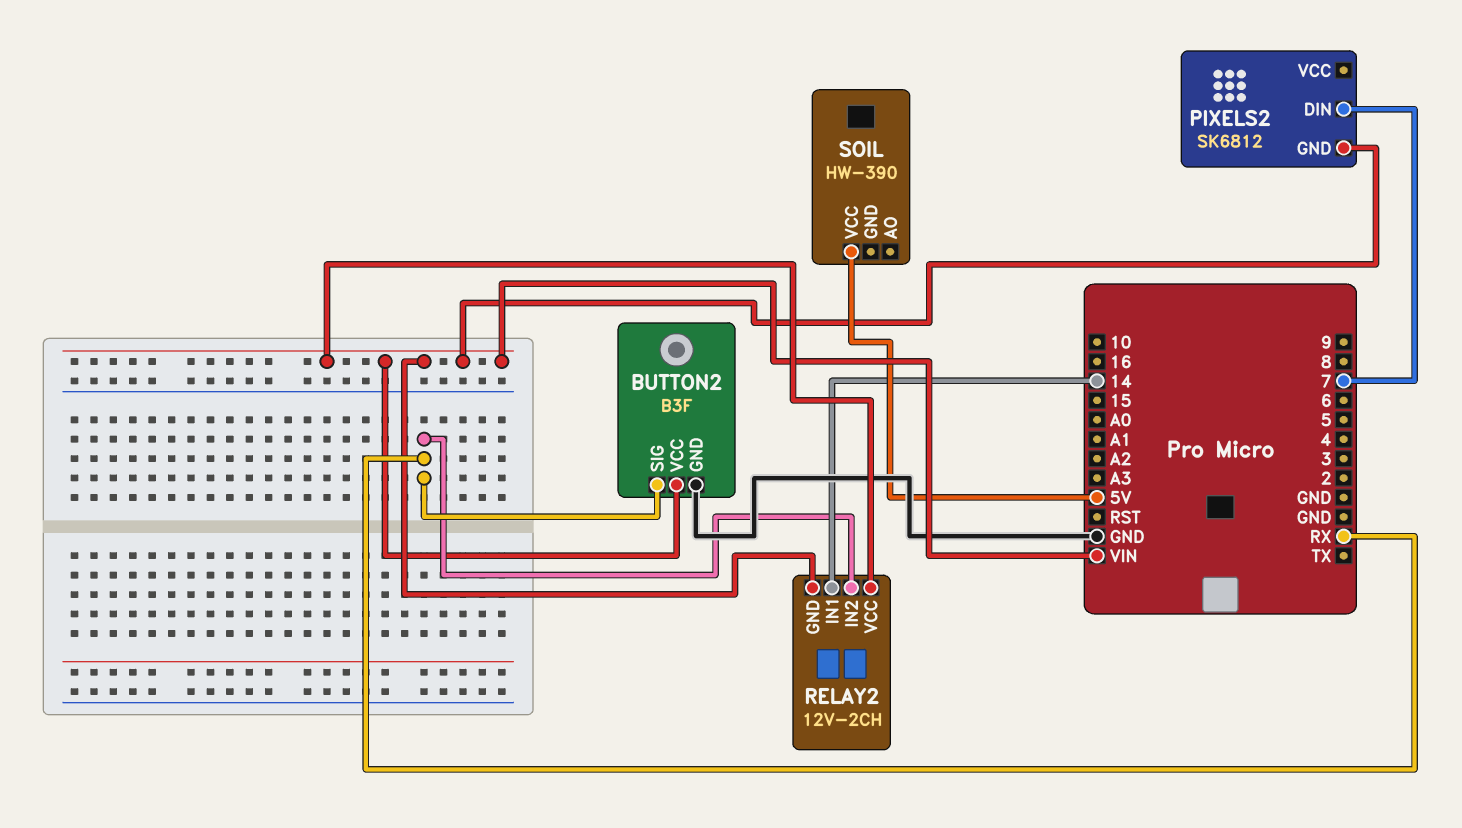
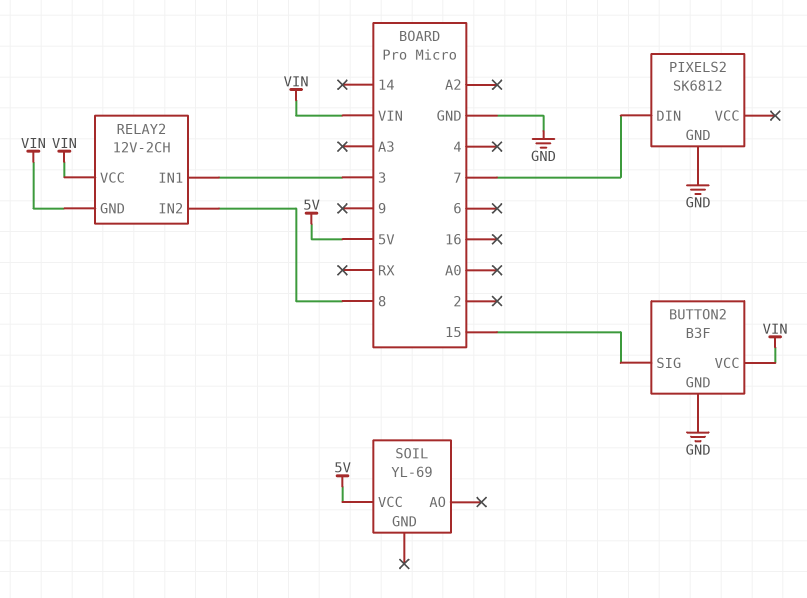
BUTTON2 pin SIG: RX -> 15
PIXELS2 pin GND: VIN -> GND
RELAY2 pin IN1: 14 -> 3
RELAY2 pin IN2: RX -> 8
SOIL: HW-390 -> YL-69

